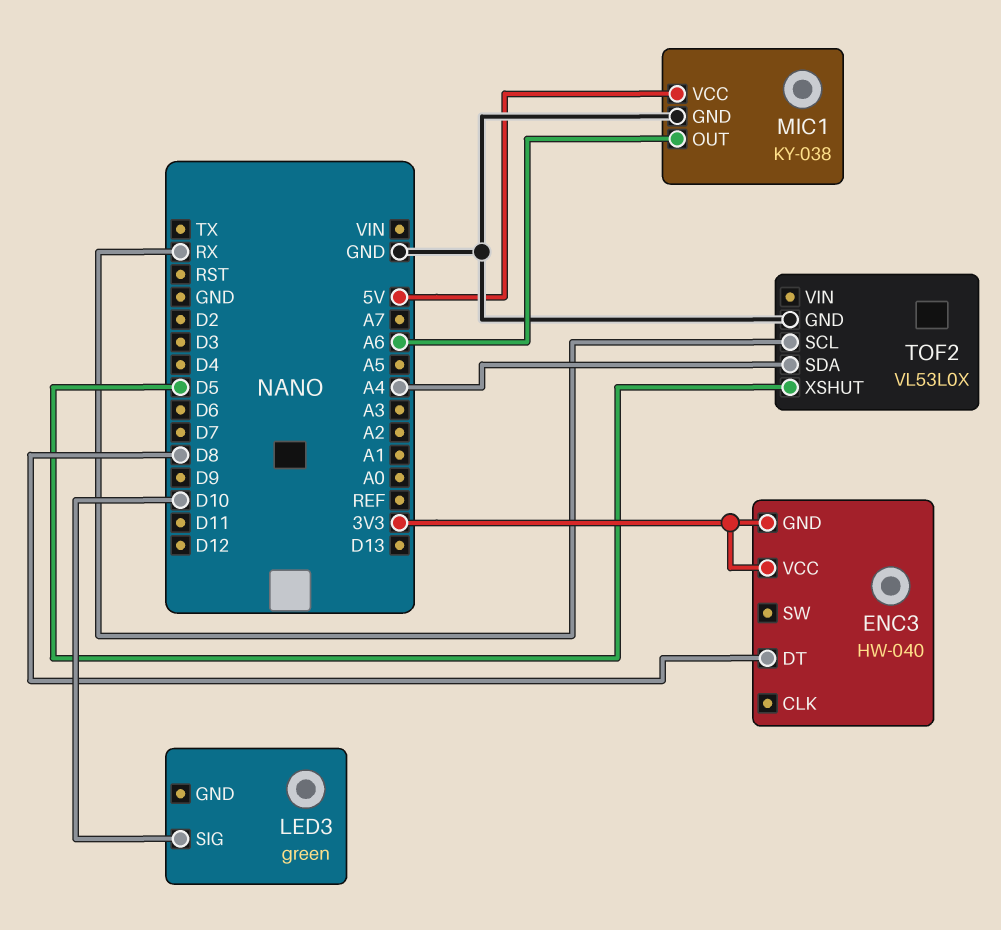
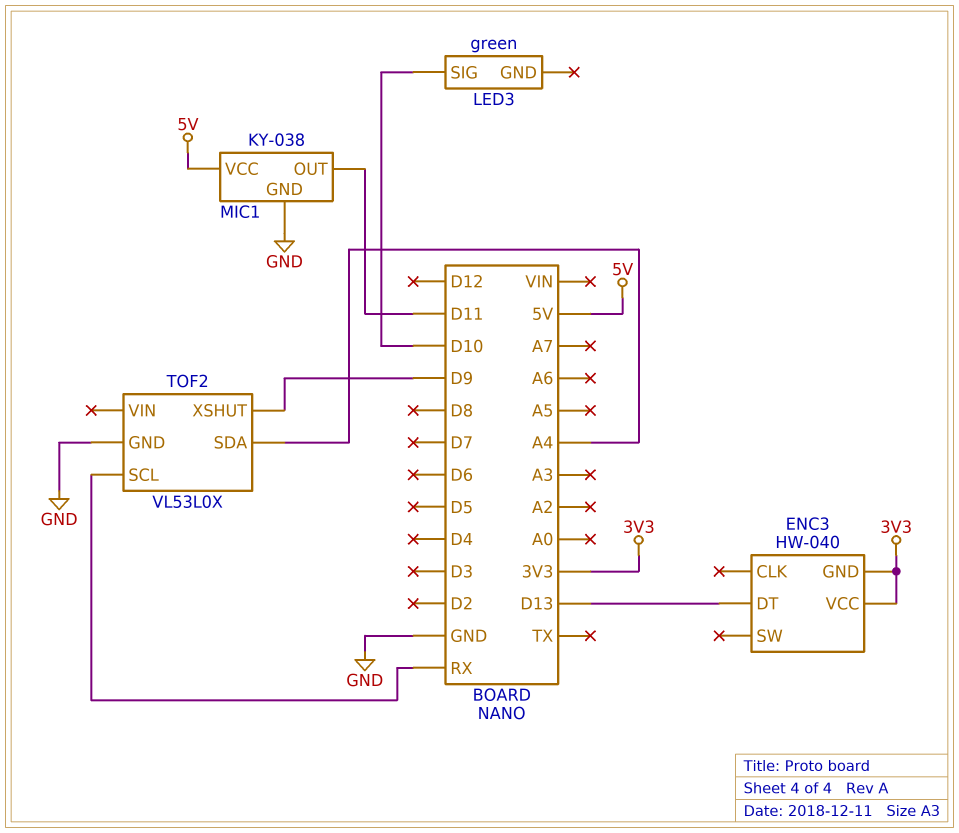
ENC3 pin DT: D8 -> D13
MIC1 pin OUT: A6 -> D11
TOF2 pin XSHUT: D5 -> D9

